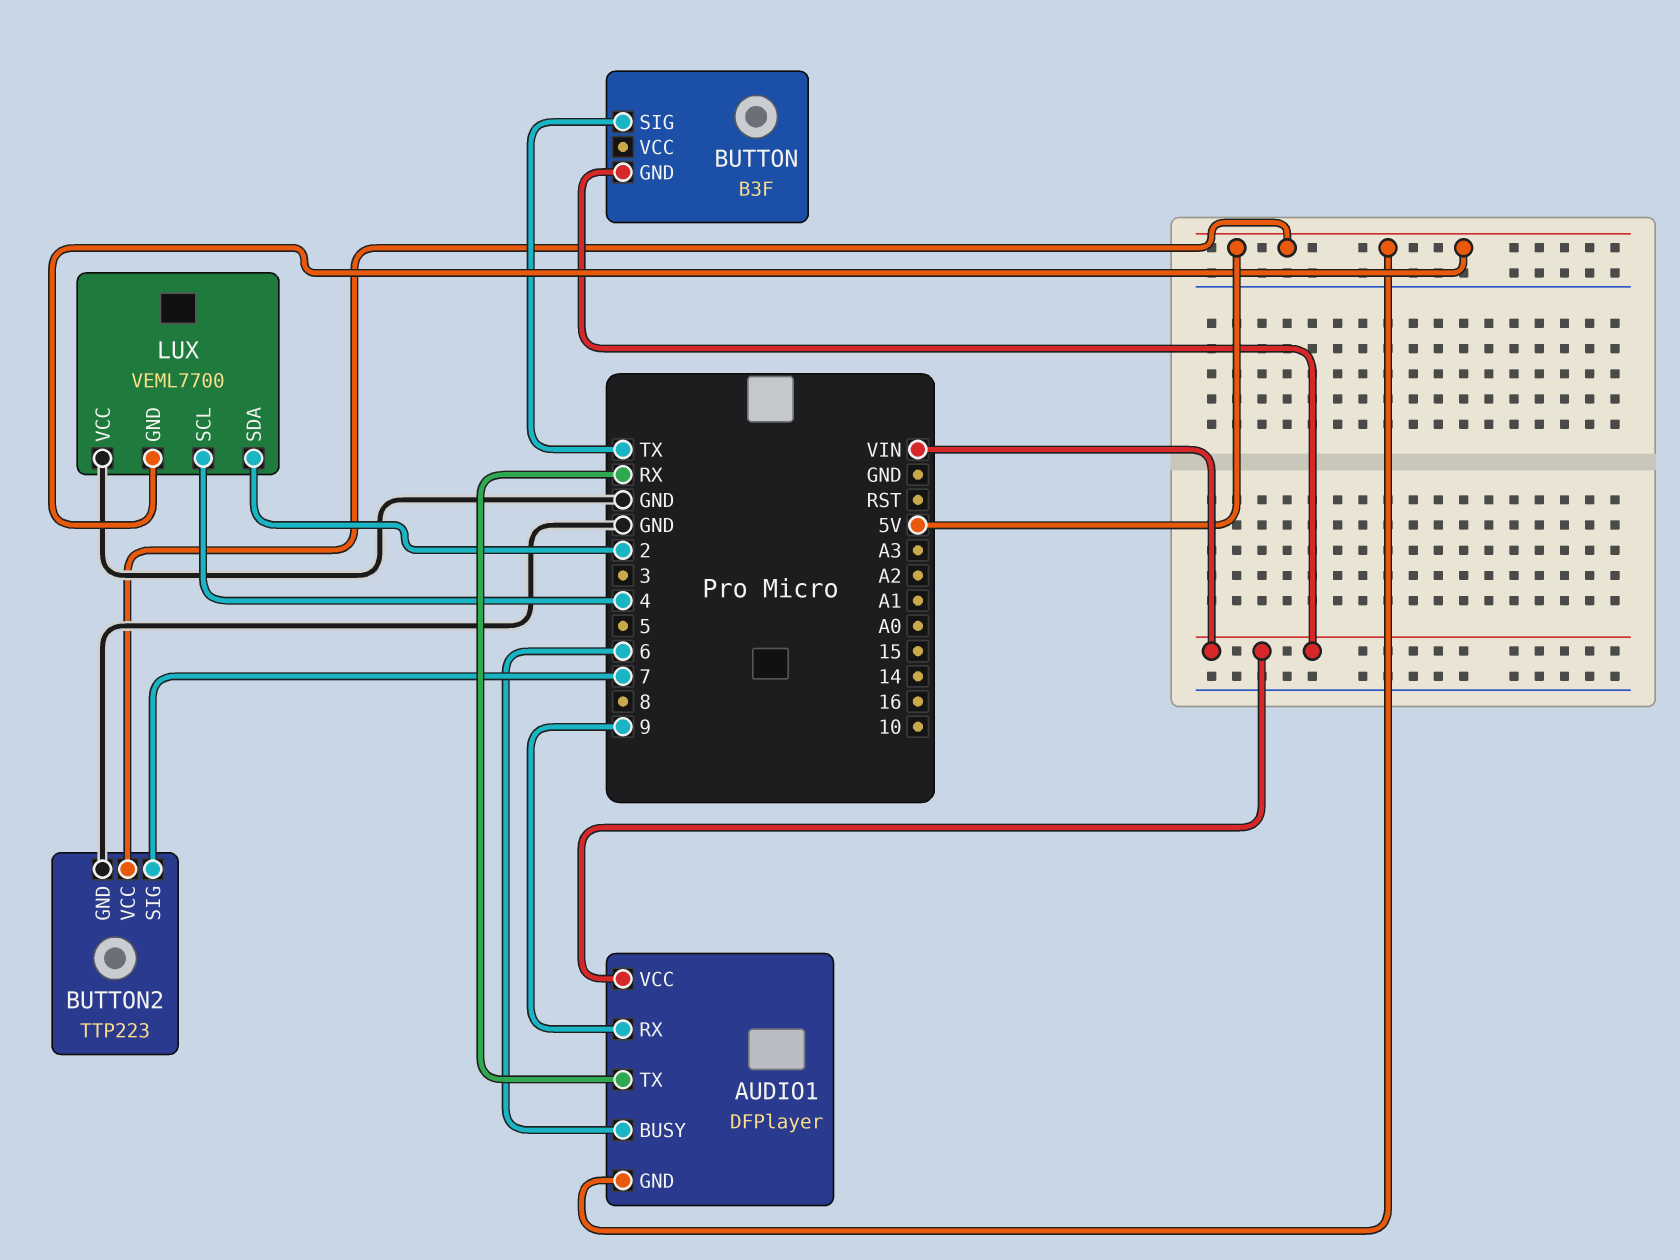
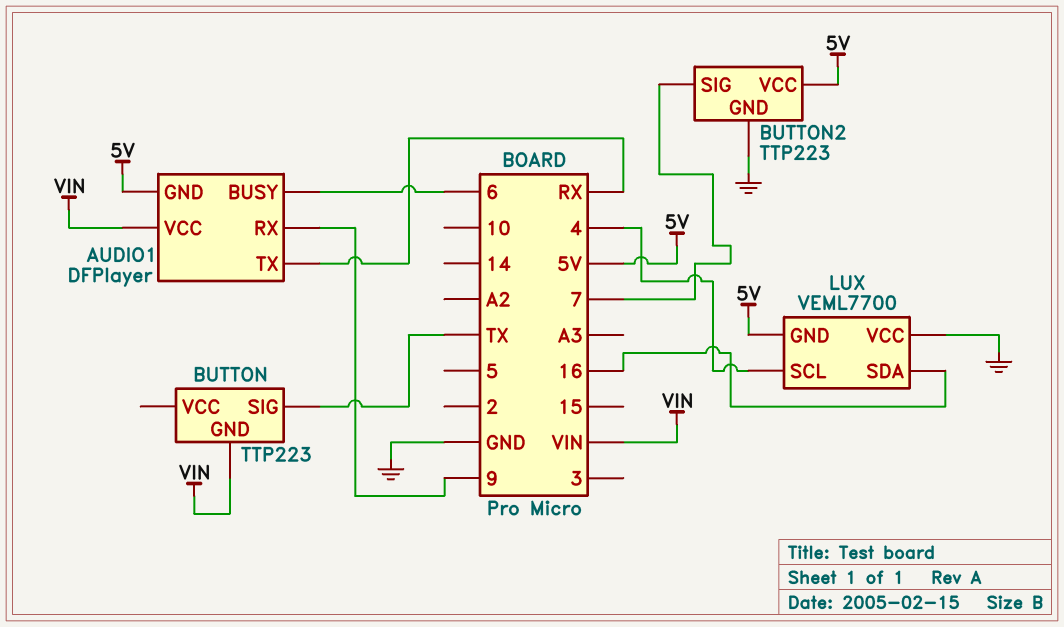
BUTTON: B3F -> TTP223
LUX pin SDA: 2 -> 16

